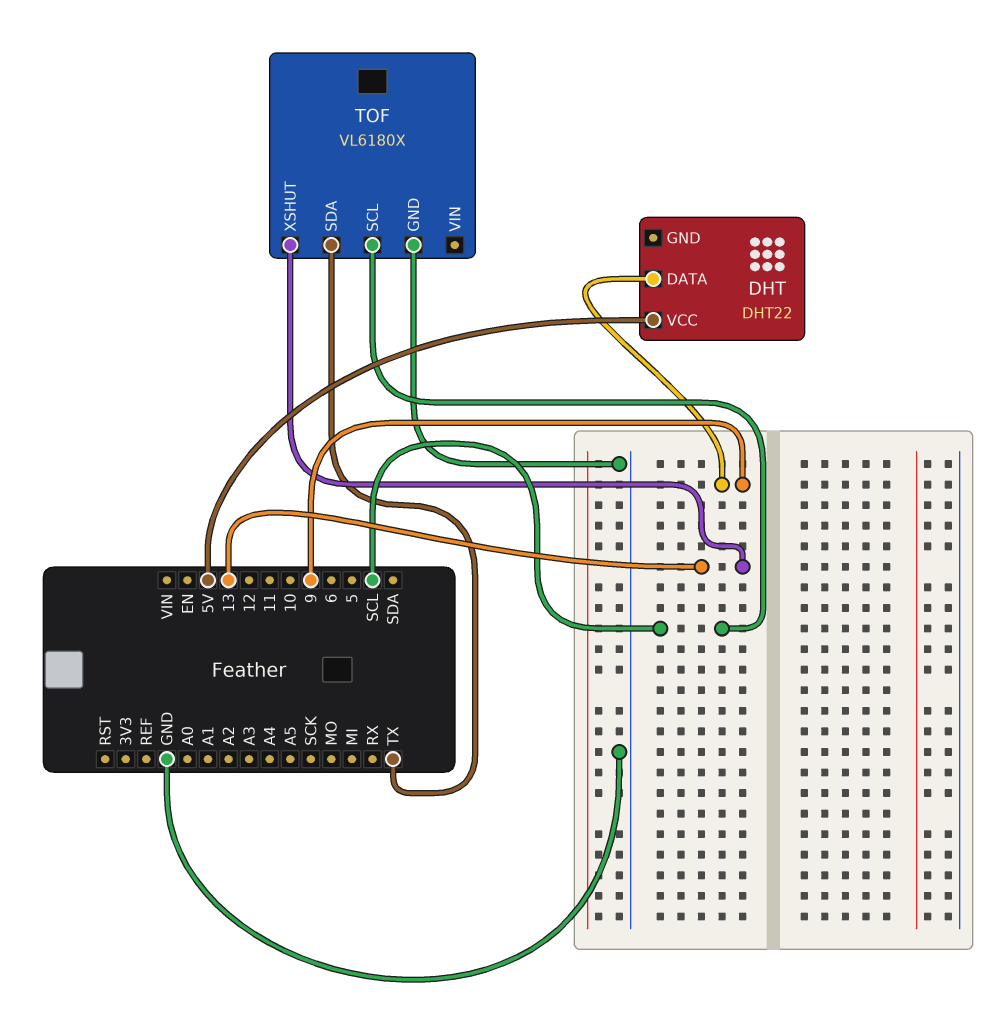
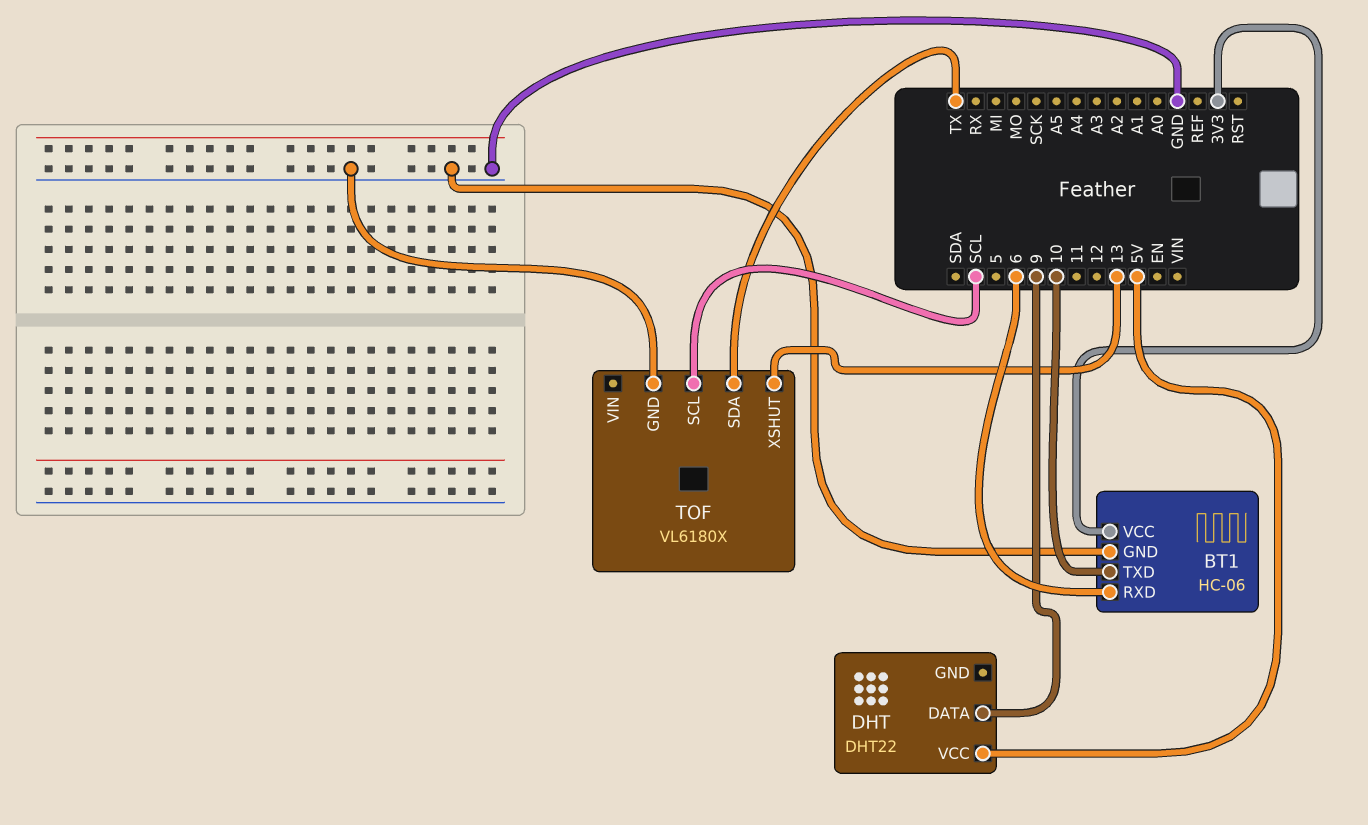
BT1: none -> HC-06
BT1 pin GND: none -> GND
BT1 pin RXD: none -> 6
BT1 pin TXD: none -> 10
BT1 pin VCC: none -> 3V3

